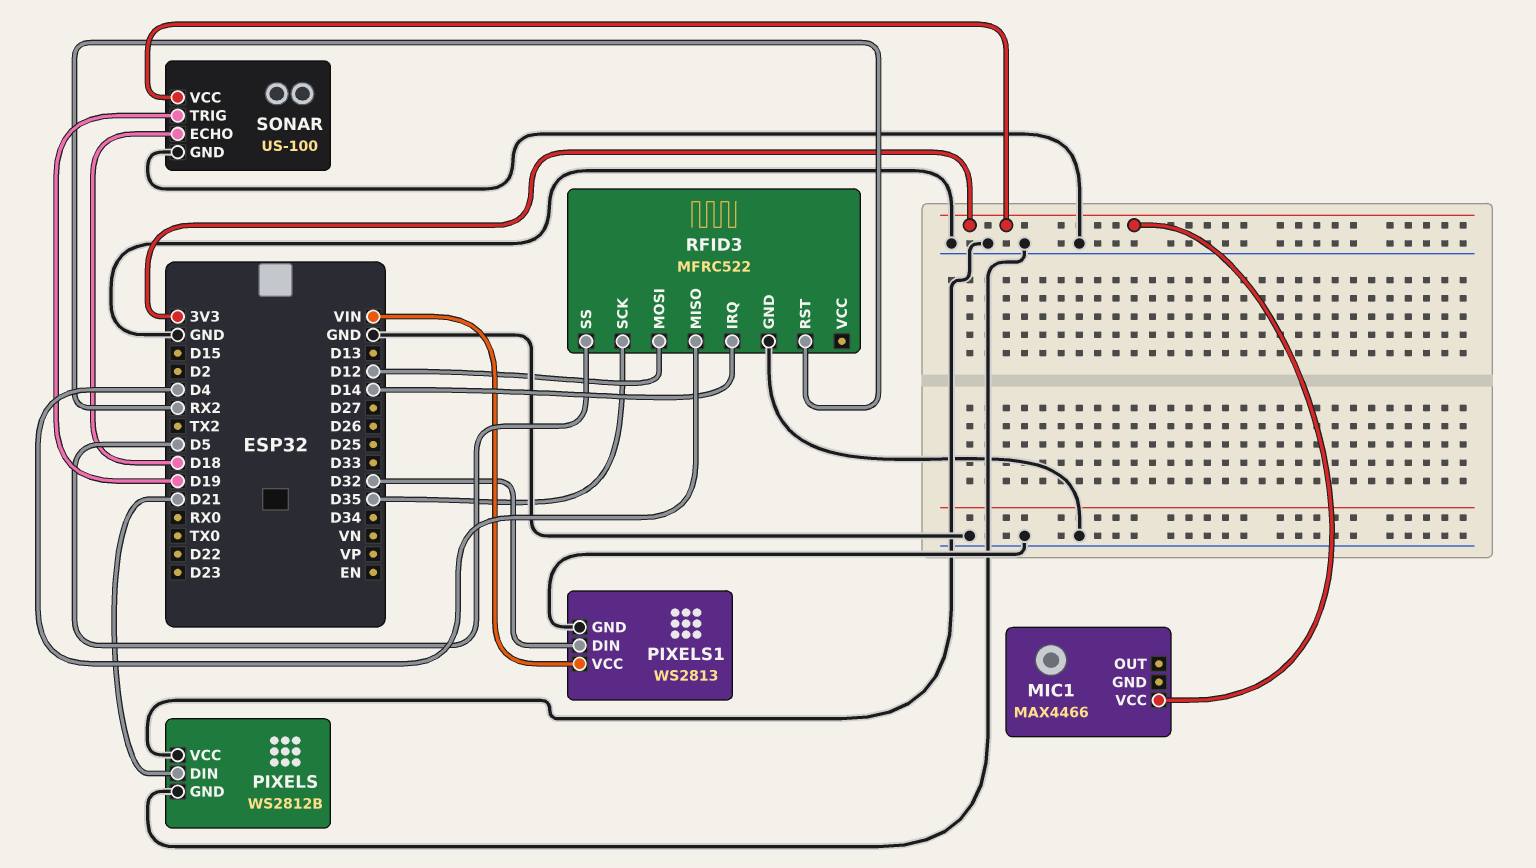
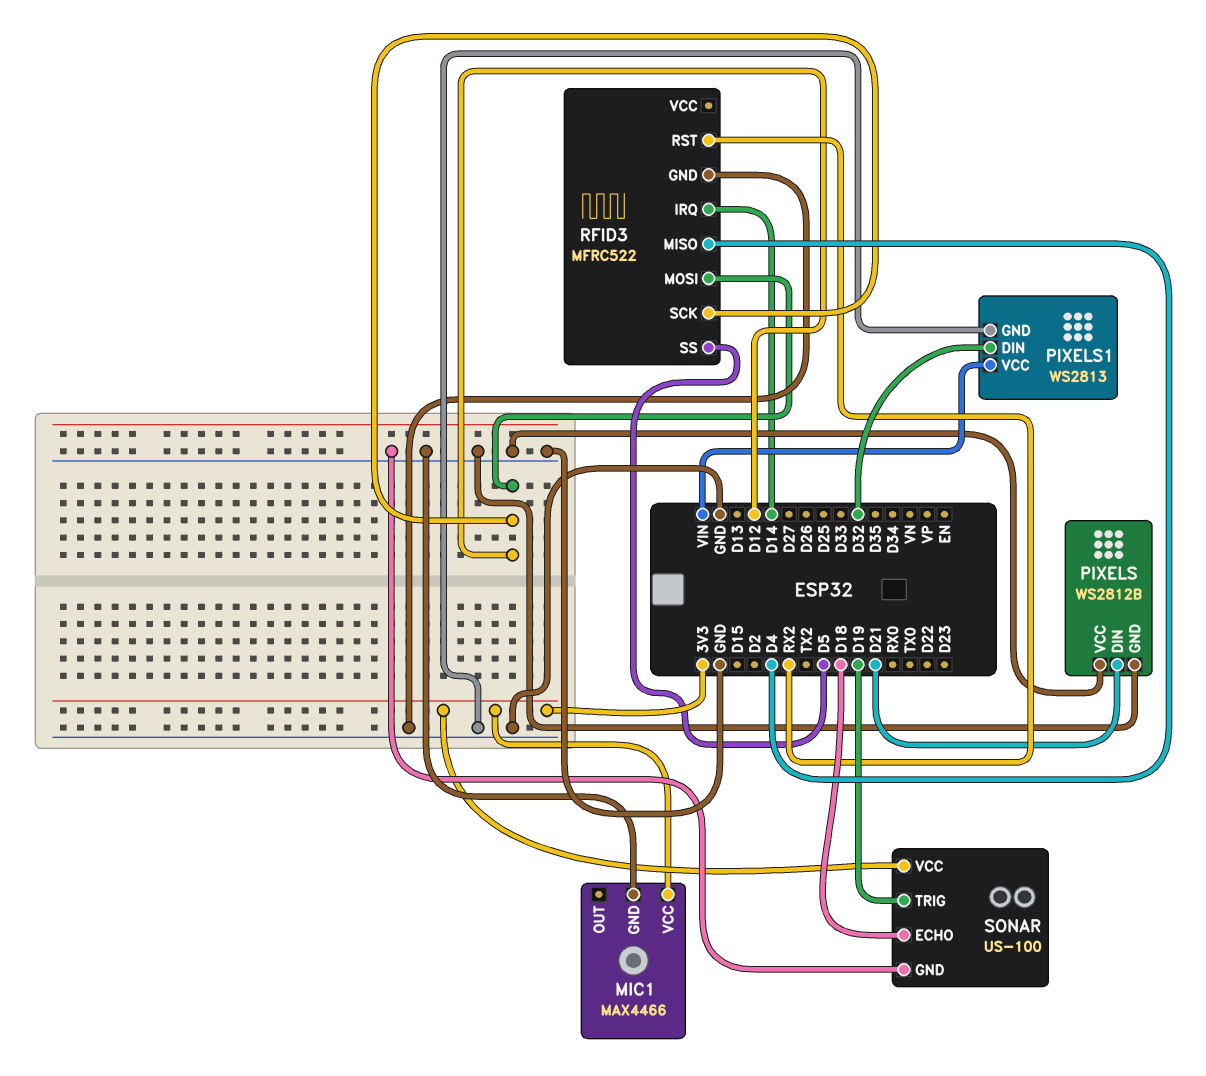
MIC1 pin GND: none -> GND
RFID3 pin SCK: D35 -> D12

